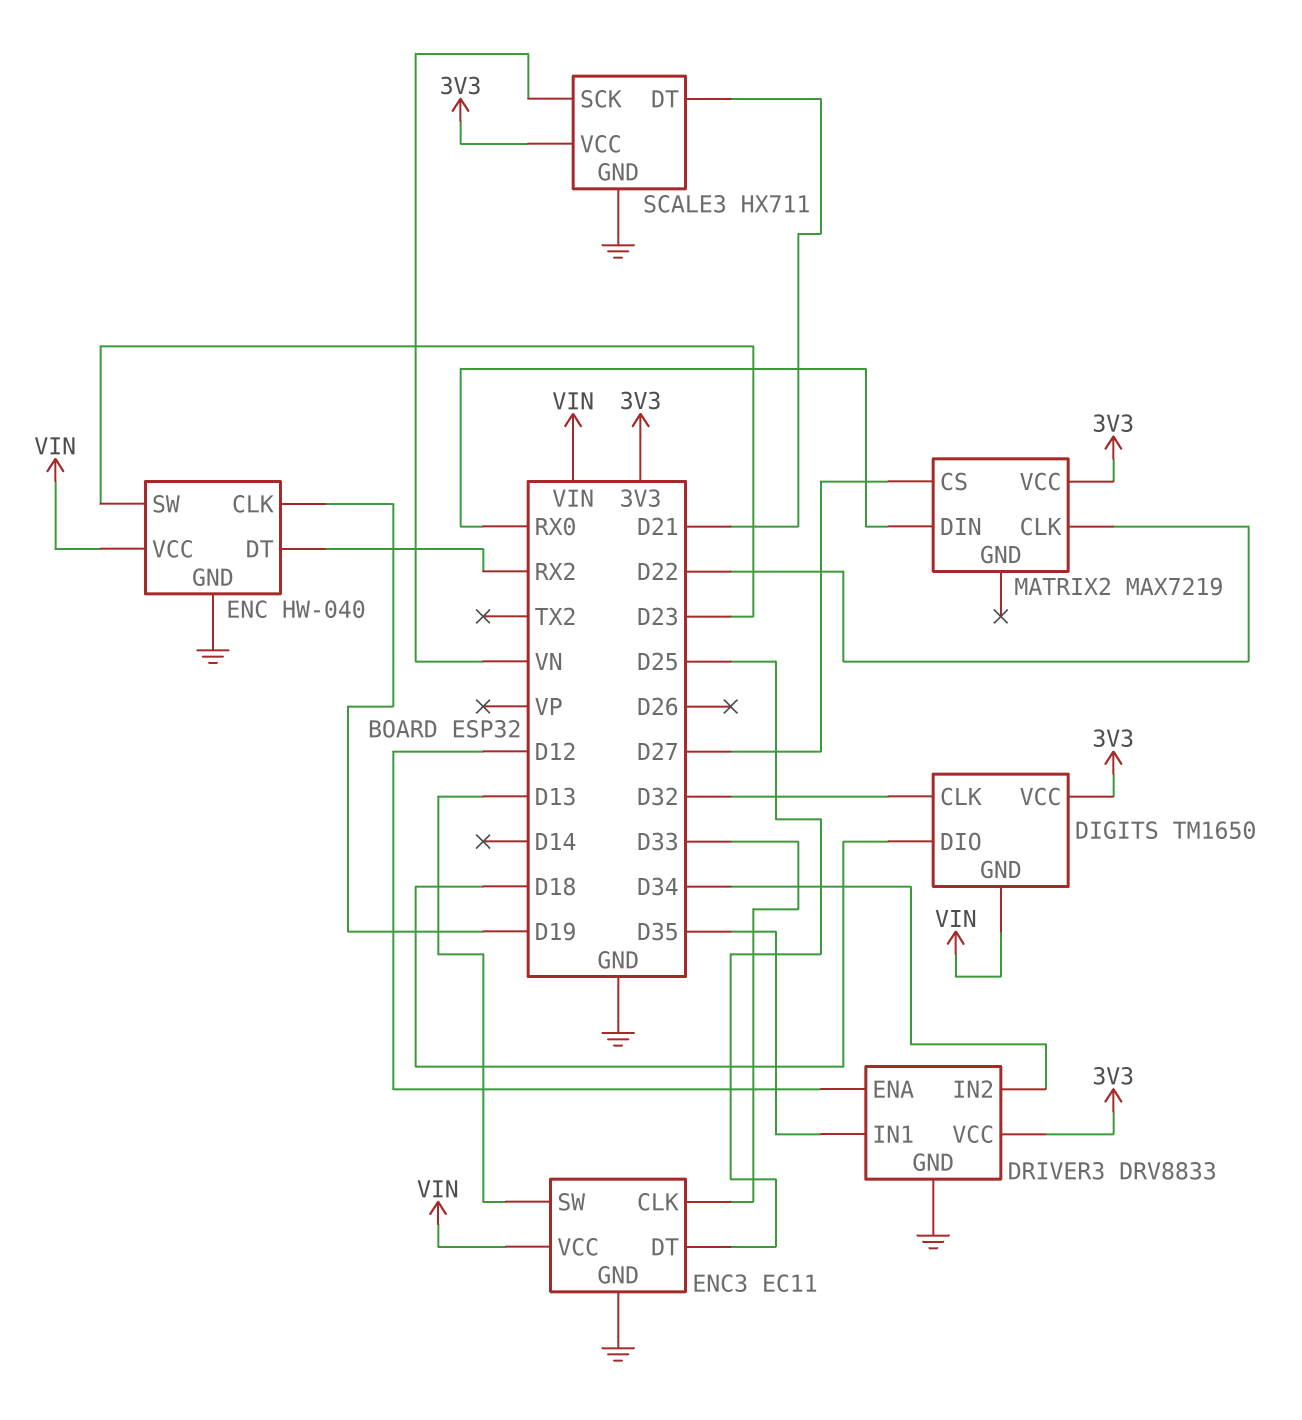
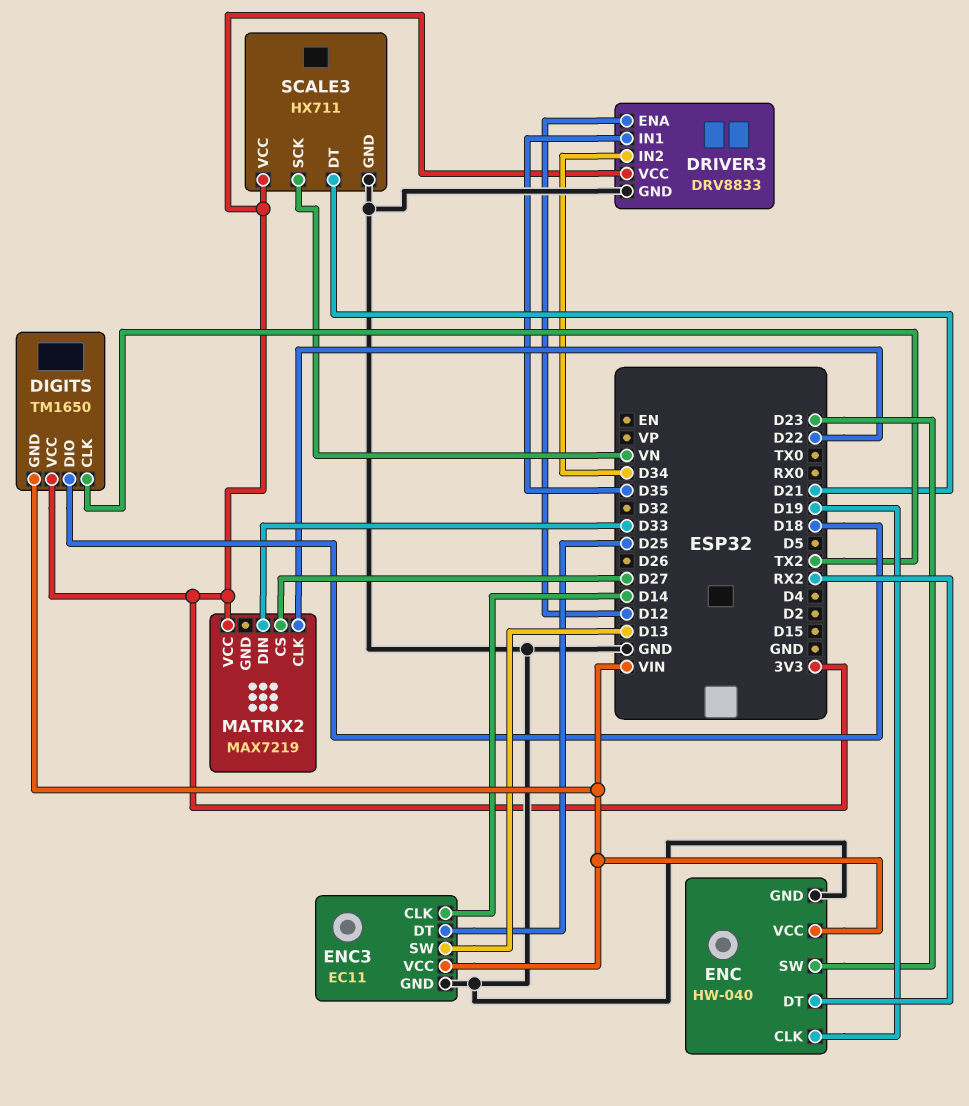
DIGITS pin CLK: D32 -> TX2
ENC3 pin CLK: D33 -> D14
MATRIX2 pin DIN: RX0 -> D33

